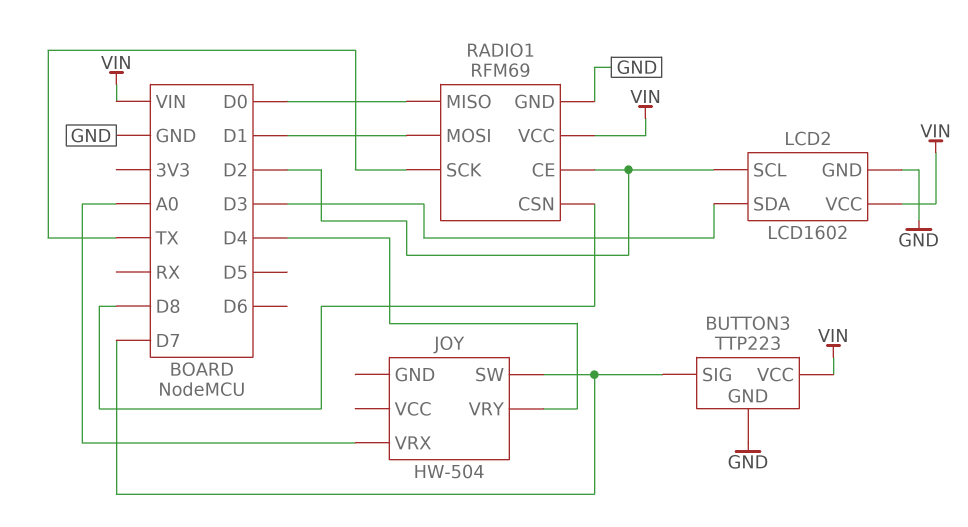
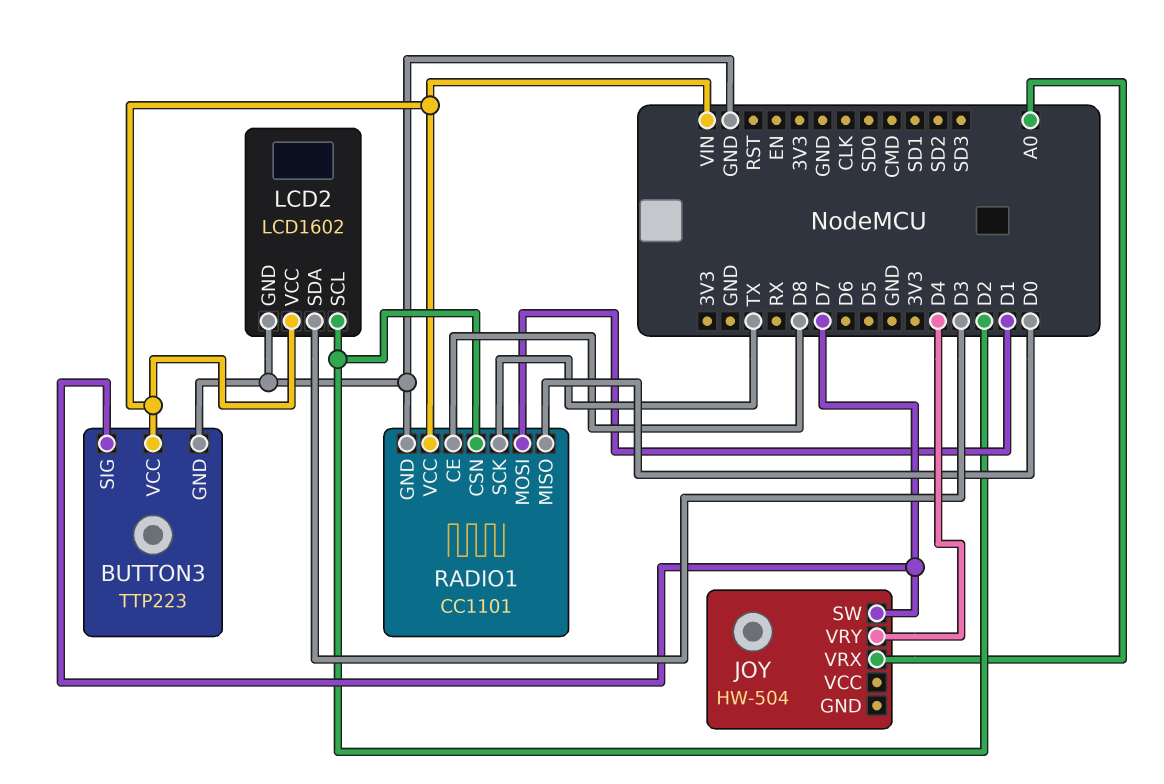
RADIO1: RFM69 -> CC1101
RADIO1 pin CE: D2 -> D8
RADIO1 pin CSN: D8 -> D2

